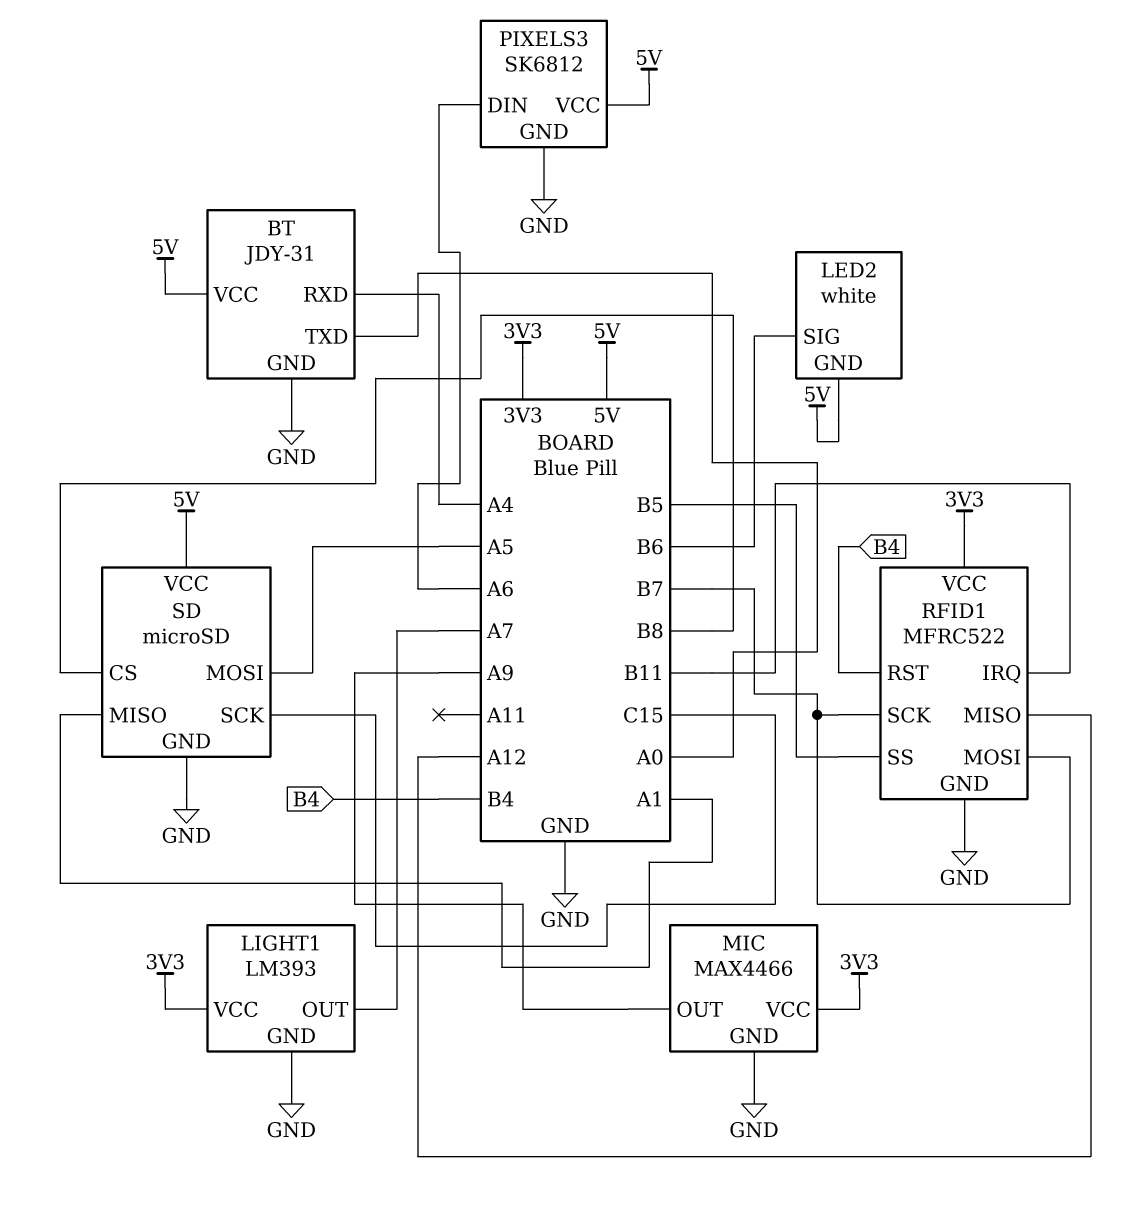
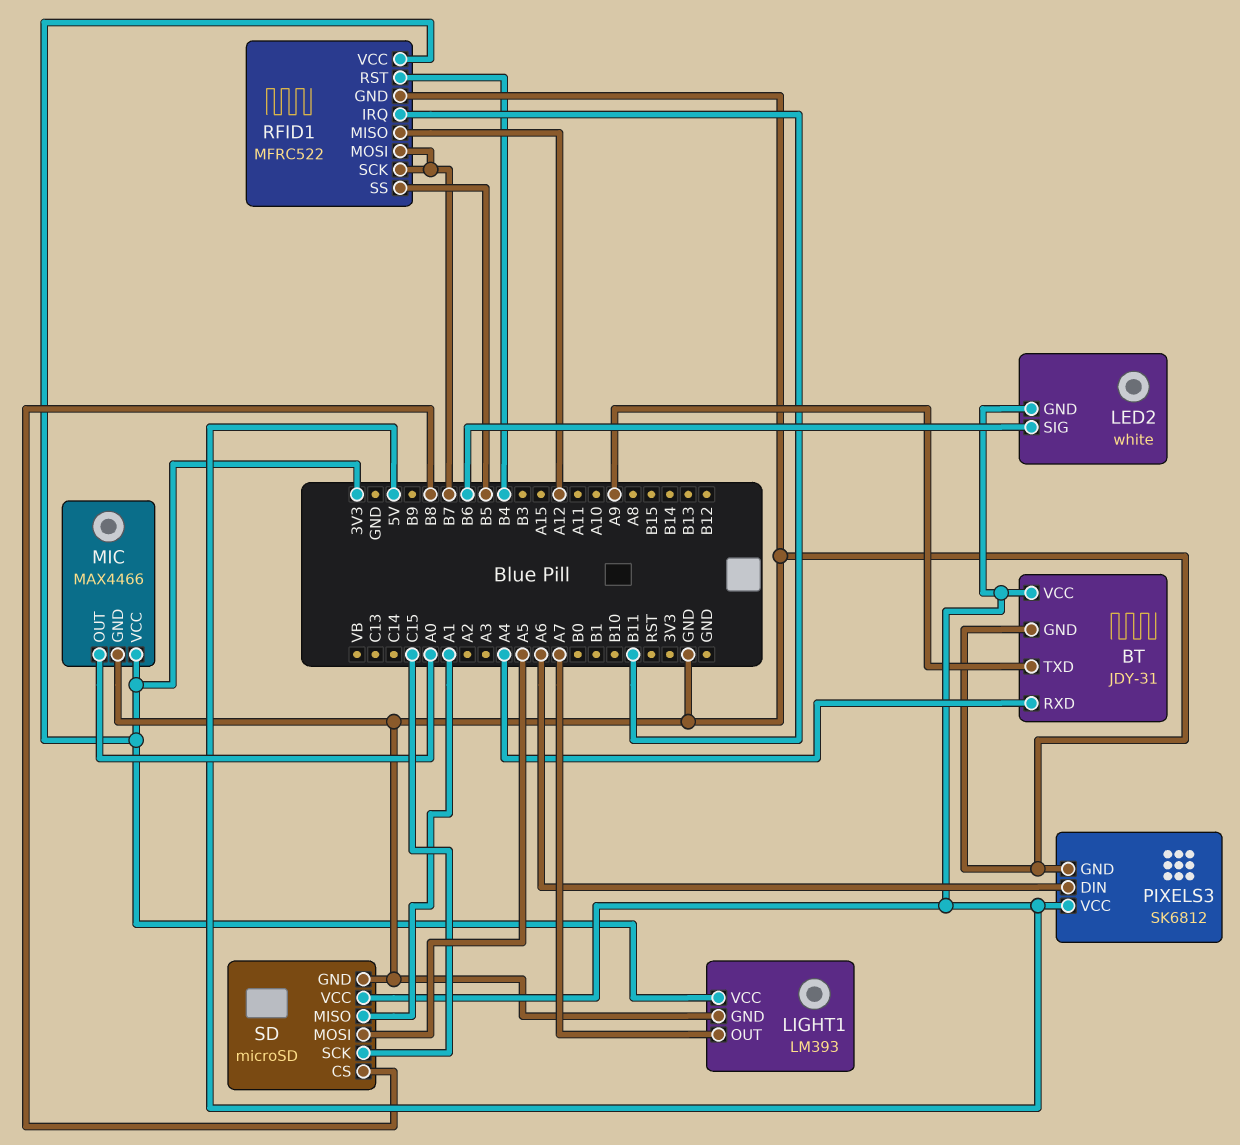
BT pin TXD: A0 -> A9
MIC pin OUT: A9 -> A0

